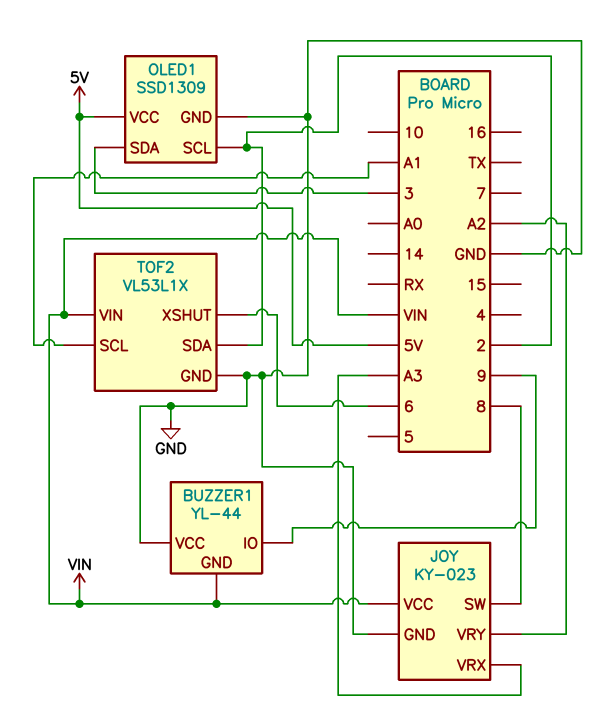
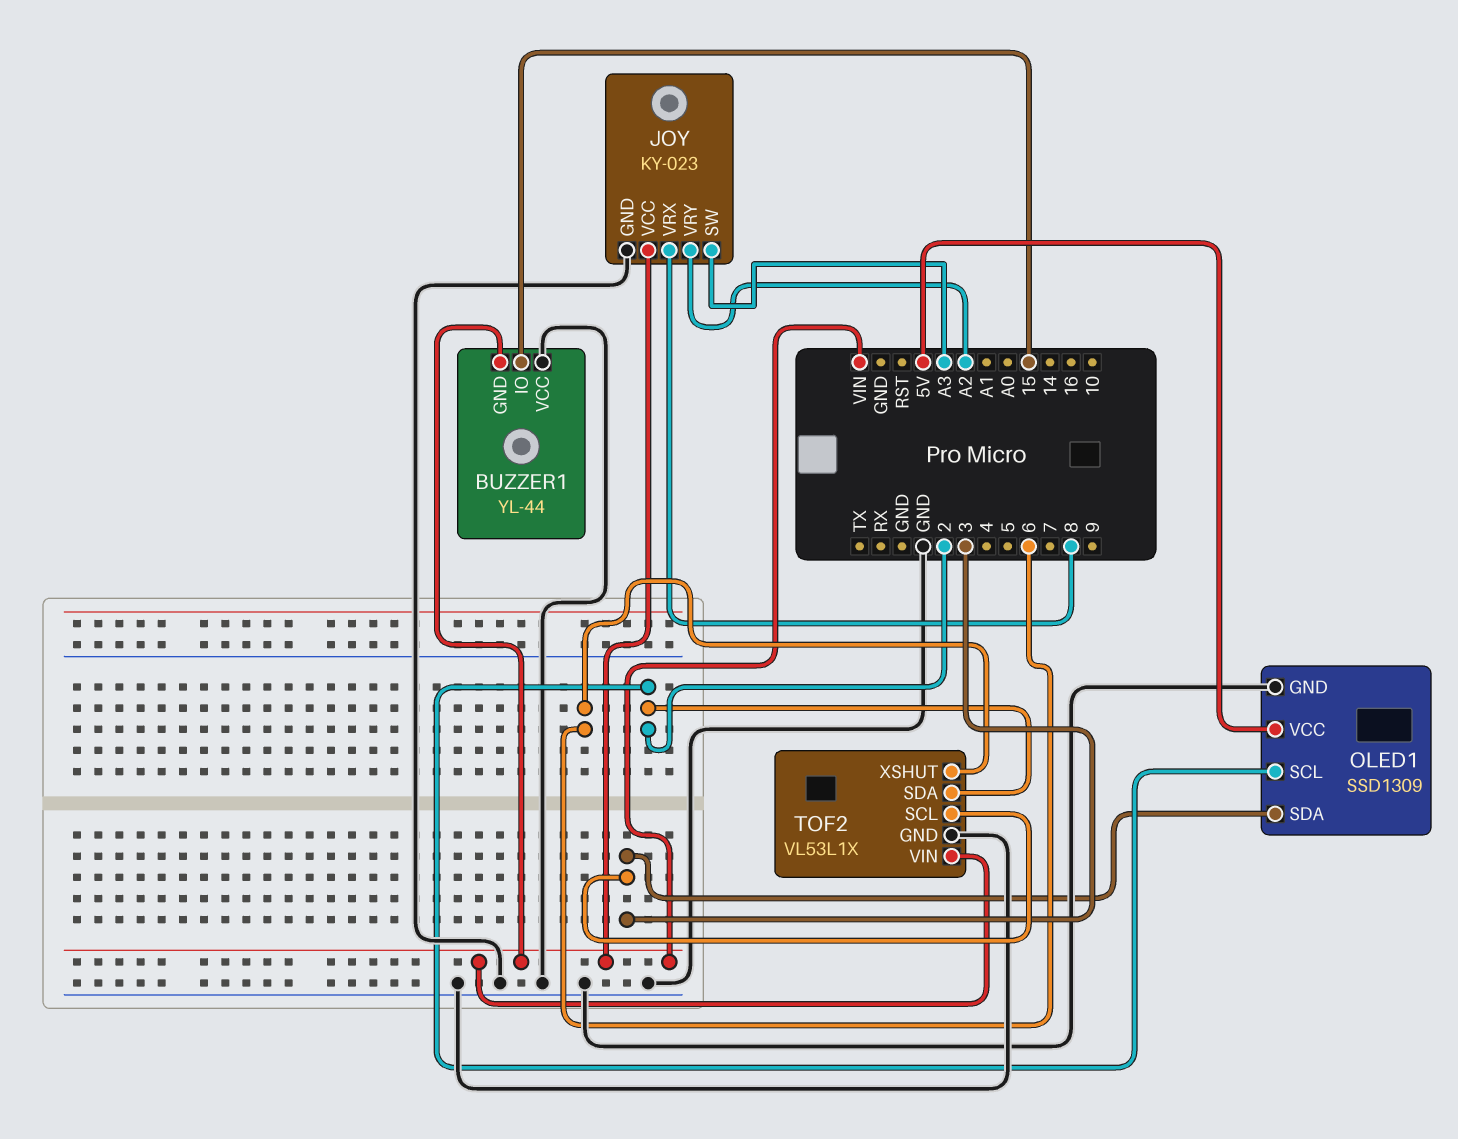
BUZZER1 pin IO: 9 -> 15
JOY pin SW: 8 -> A3
JOY pin VRX: A3 -> 8
TOF2 pin SCL: A1 -> 3

